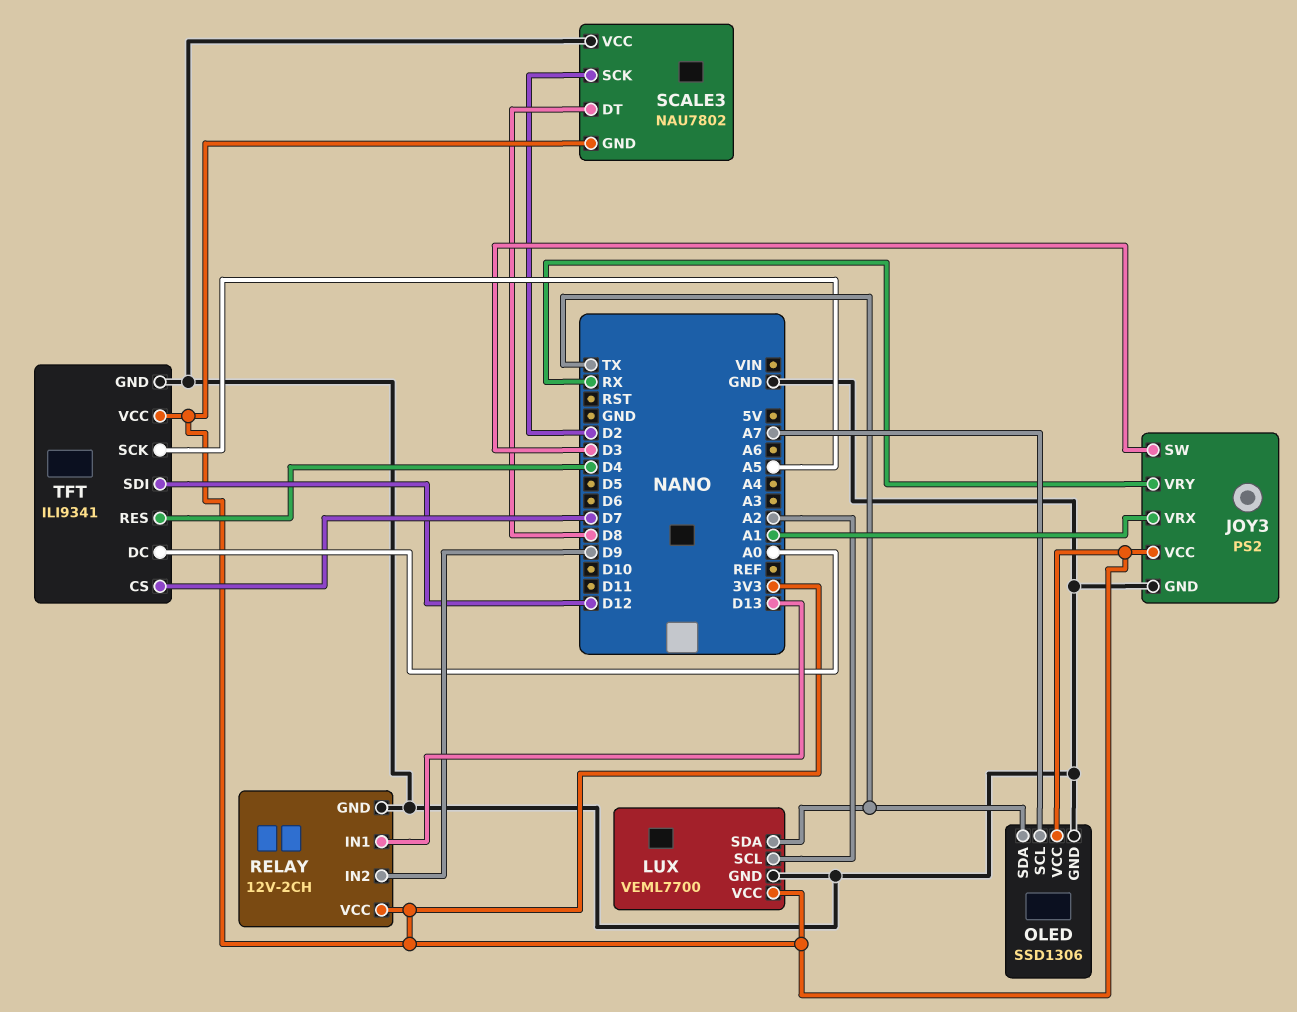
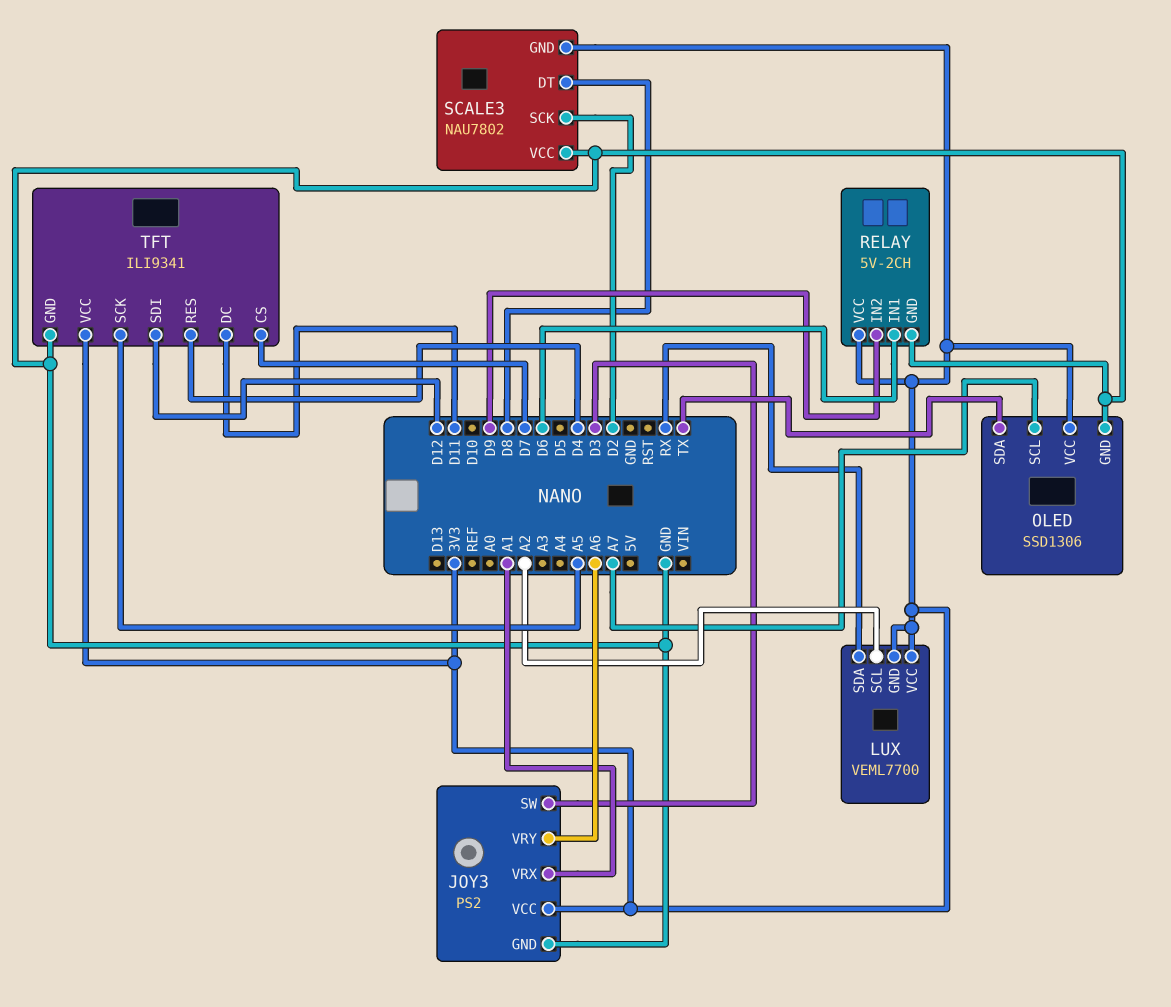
JOY3 pin VRY: RX -> A6
LUX pin GND: GND -> 3V3
LUX pin SDA: TX -> RX
RELAY: 12V-2CH -> 5V-2CH
RELAY pin IN1: D13 -> D6
TFT pin DC: A0 -> D11

